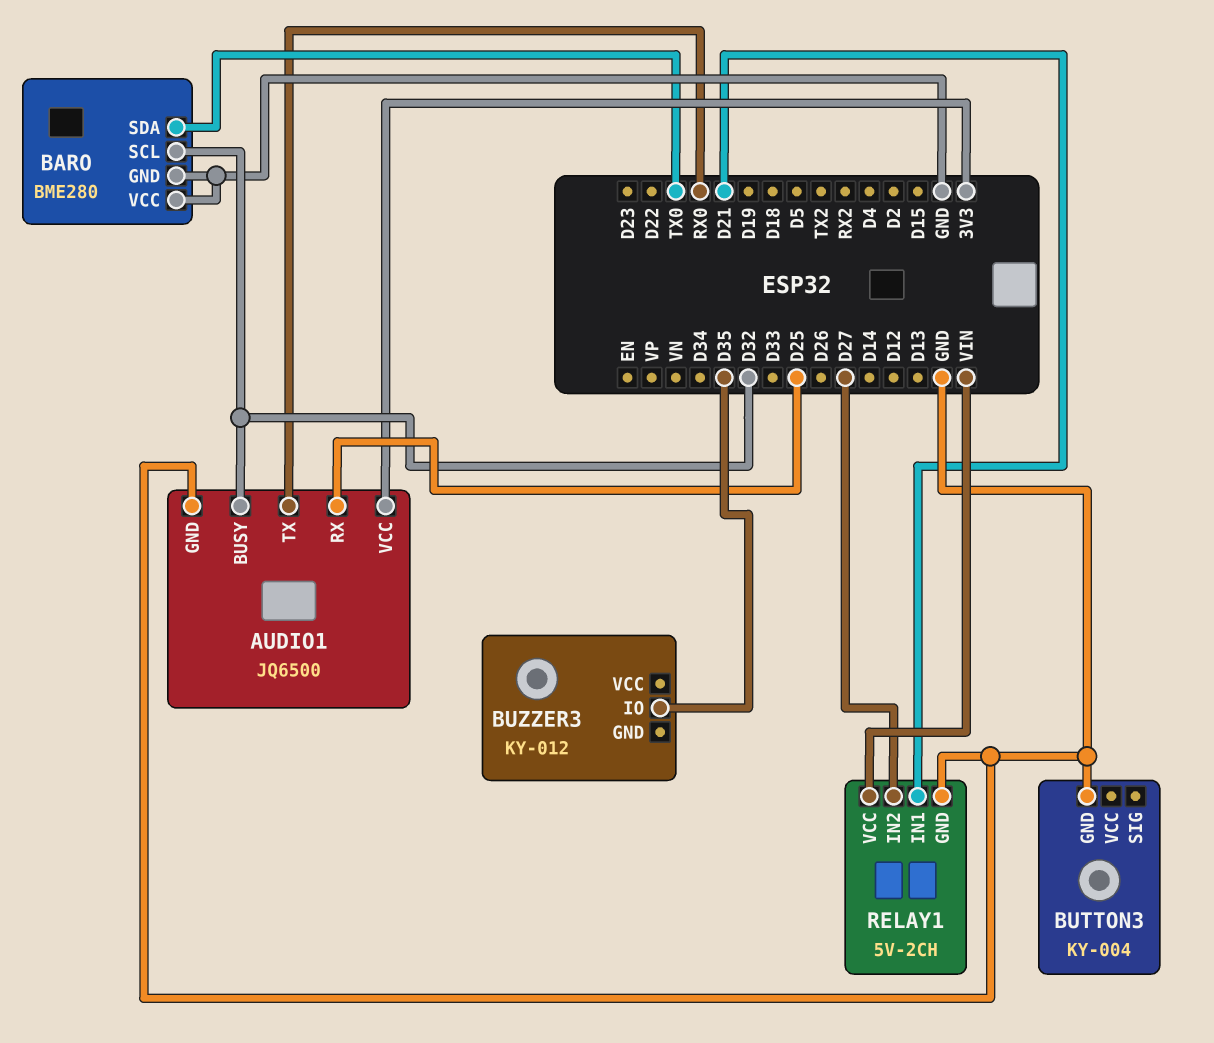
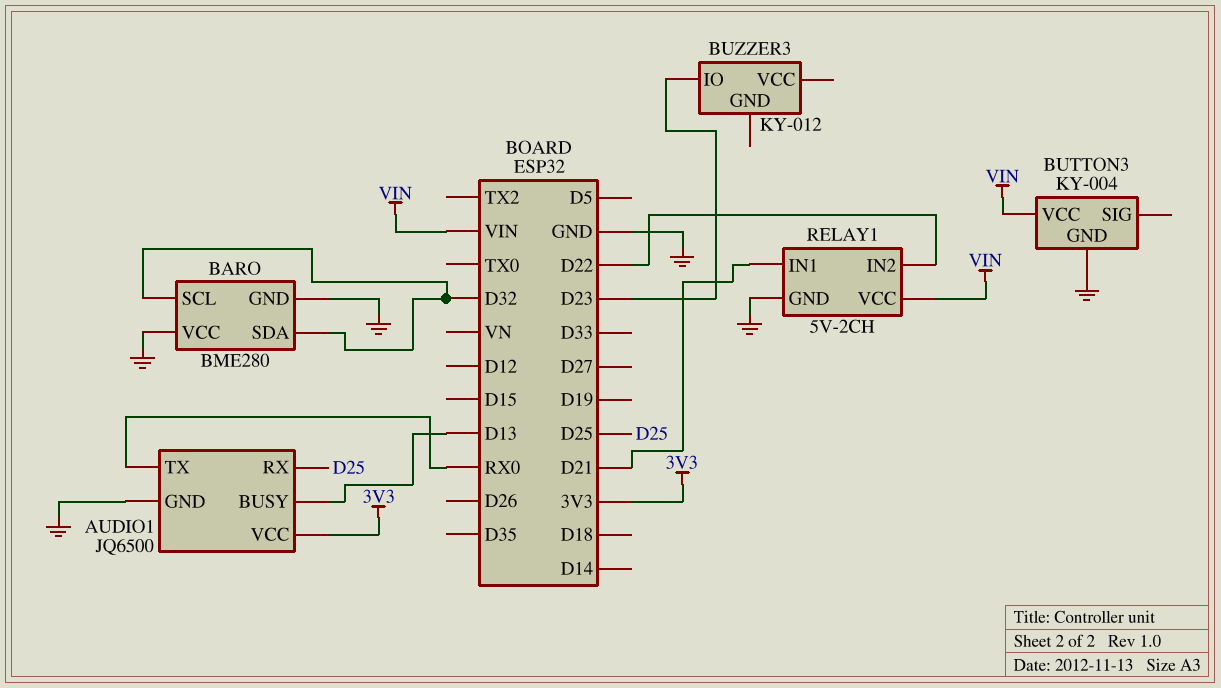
AUDIO1 pin BUSY: D32 -> D13
BARO pin SDA: TX0 -> D32
BUTTON3 pin VCC: none -> VIN
BUZZER3 pin IO: D35 -> D23
RELAY1 pin IN2: D27 -> D22

